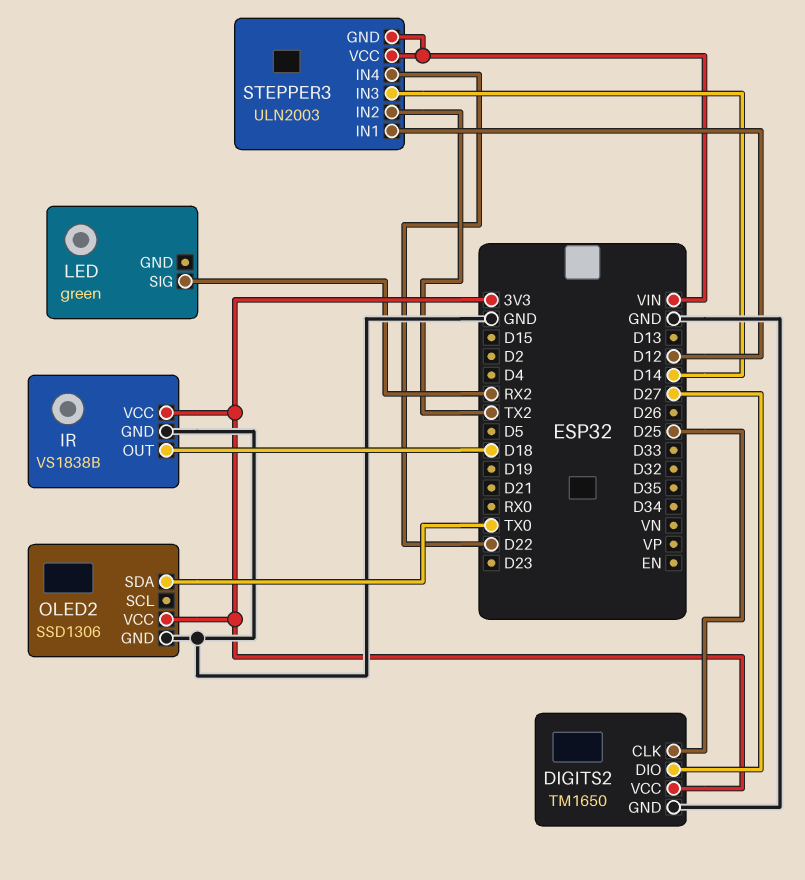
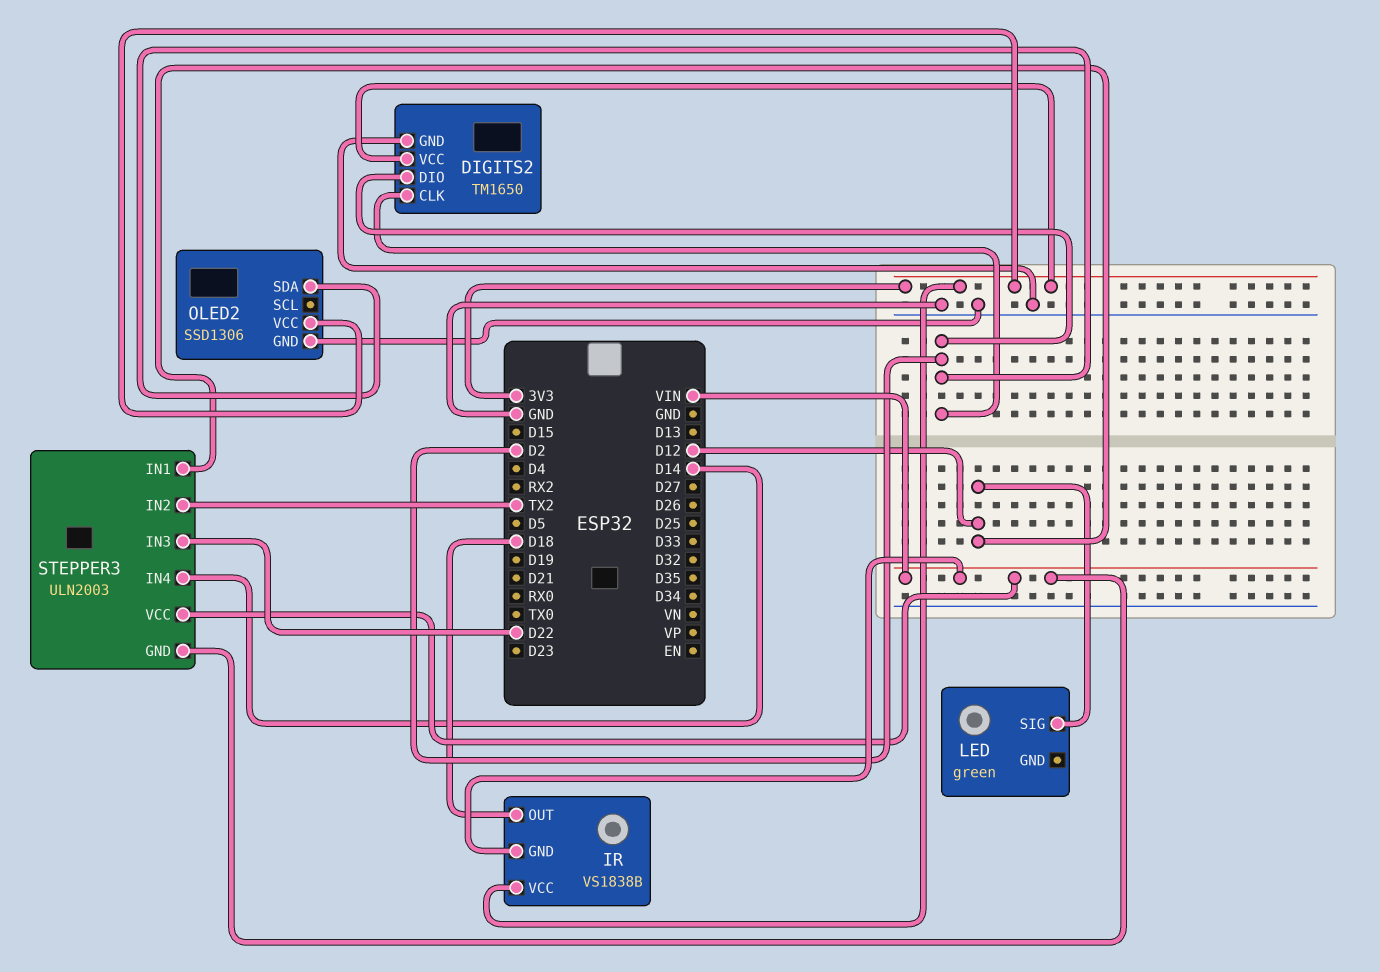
DIGITS2 pin CLK: D25 -> D2
DIGITS2 pin DIO: D27 -> D2
IR pin GND: GND -> VIN
LED pin SIG: RX2 -> D12
OLED2 pin SDA: TX0 -> D2
STEPPER3 pin IN3: D14 -> D22
STEPPER3 pin IN4: D22 -> D14

